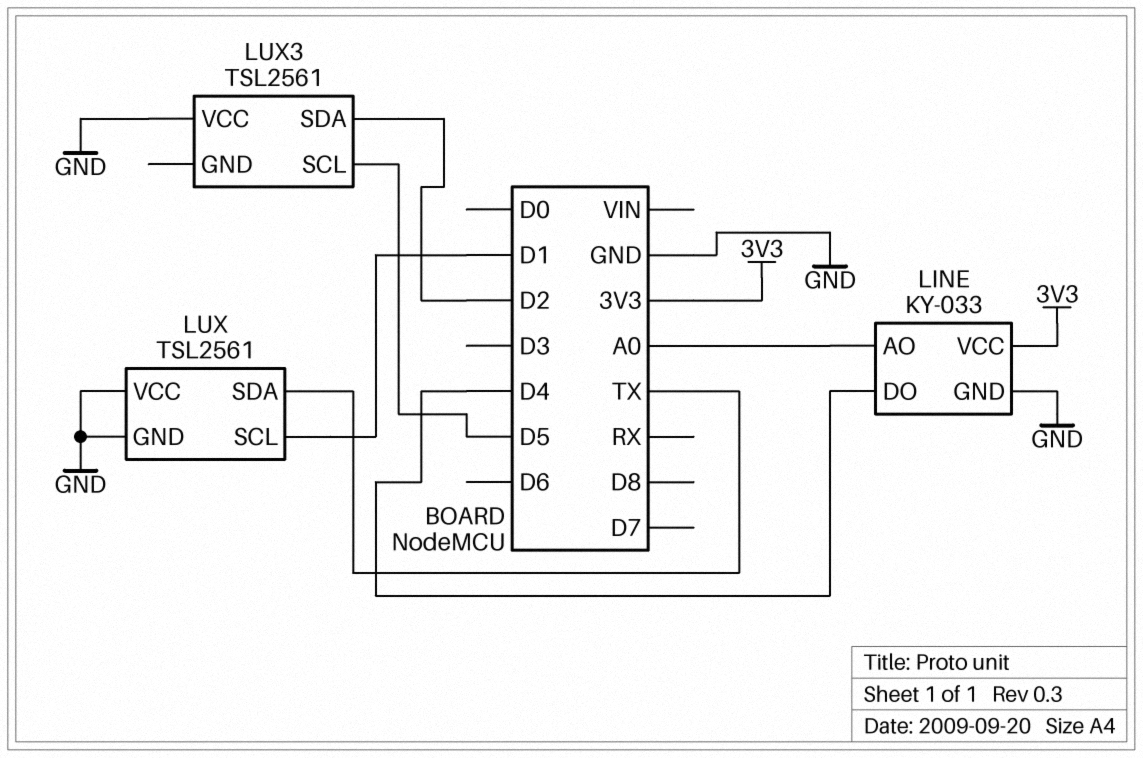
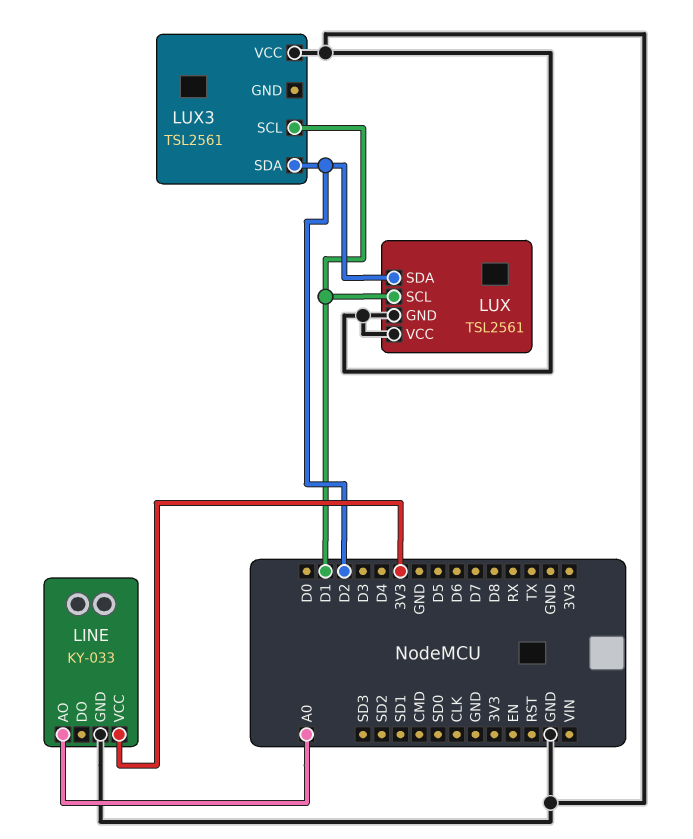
LINE pin DO: D4 -> none
LUX pin SDA: TX -> D2
LUX3 pin SCL: D5 -> D1

